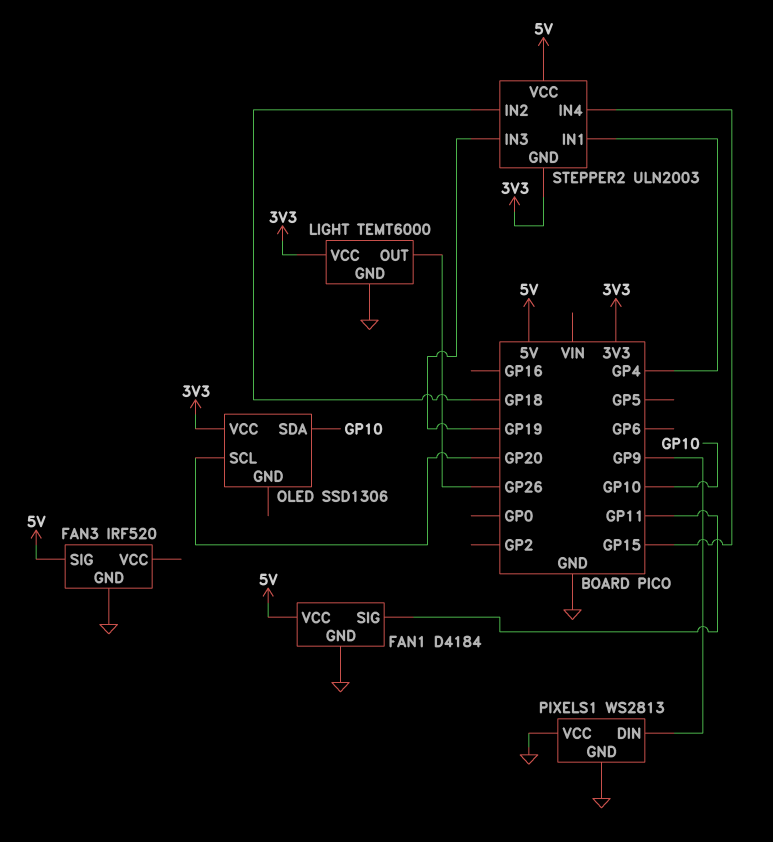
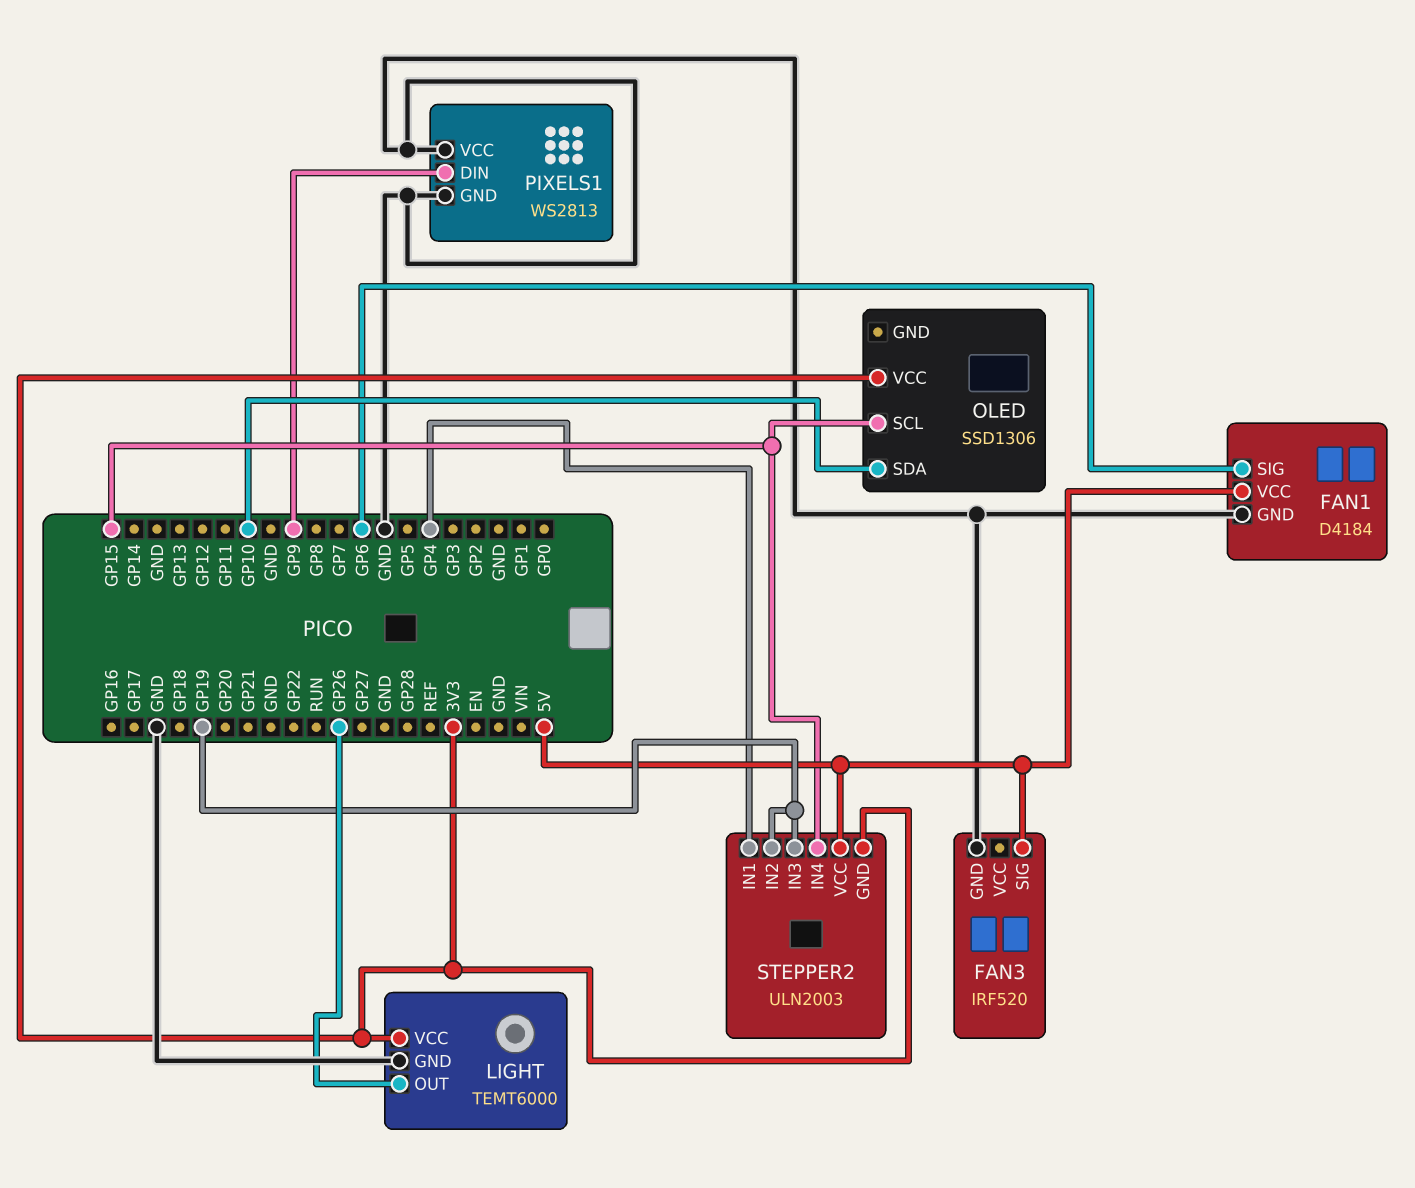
FAN1 pin SIG: GP11 -> GP6
OLED pin SCL: GP20 -> GP15
STEPPER2 pin IN2: GP18 -> GP19

